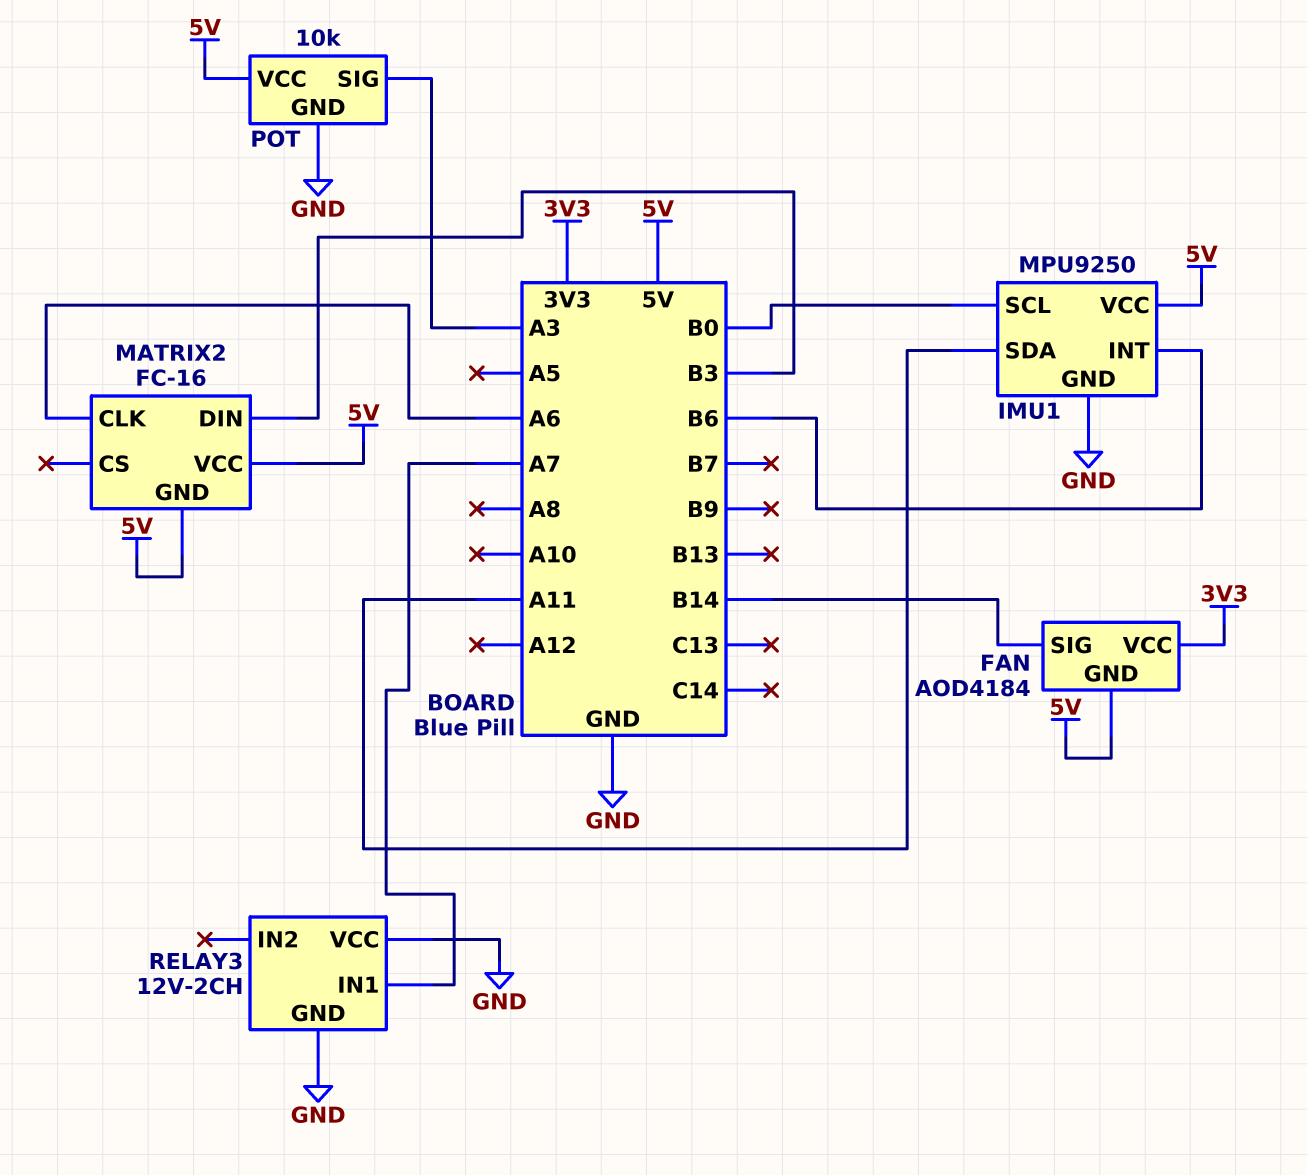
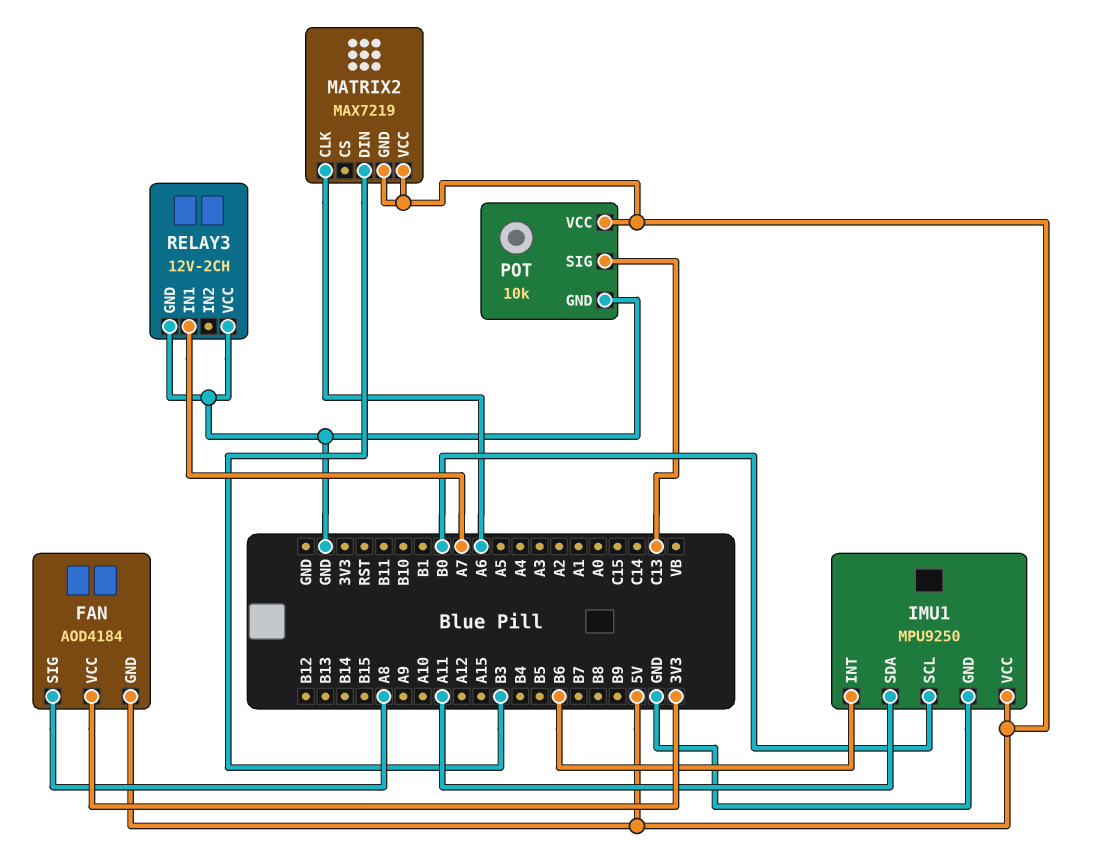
FAN pin SIG: B14 -> A8
MATRIX2: FC-16 -> MAX7219
POT pin SIG: A3 -> C13

